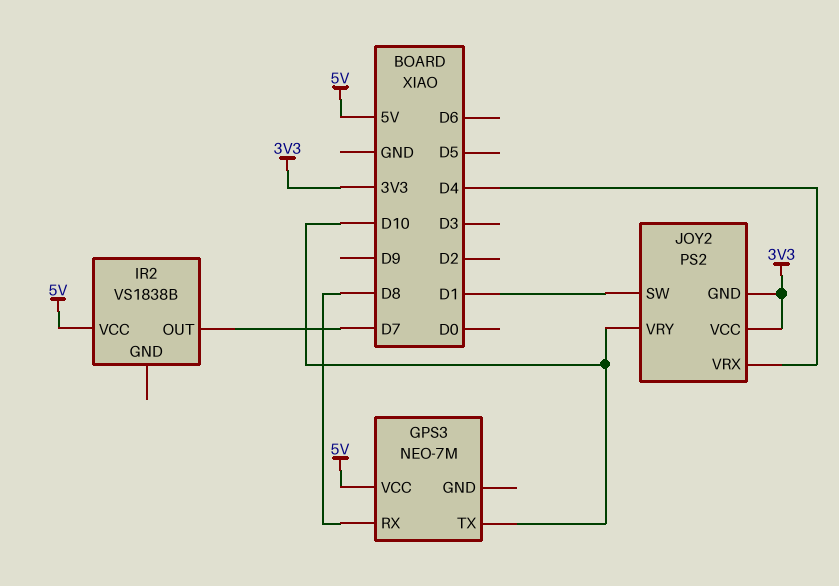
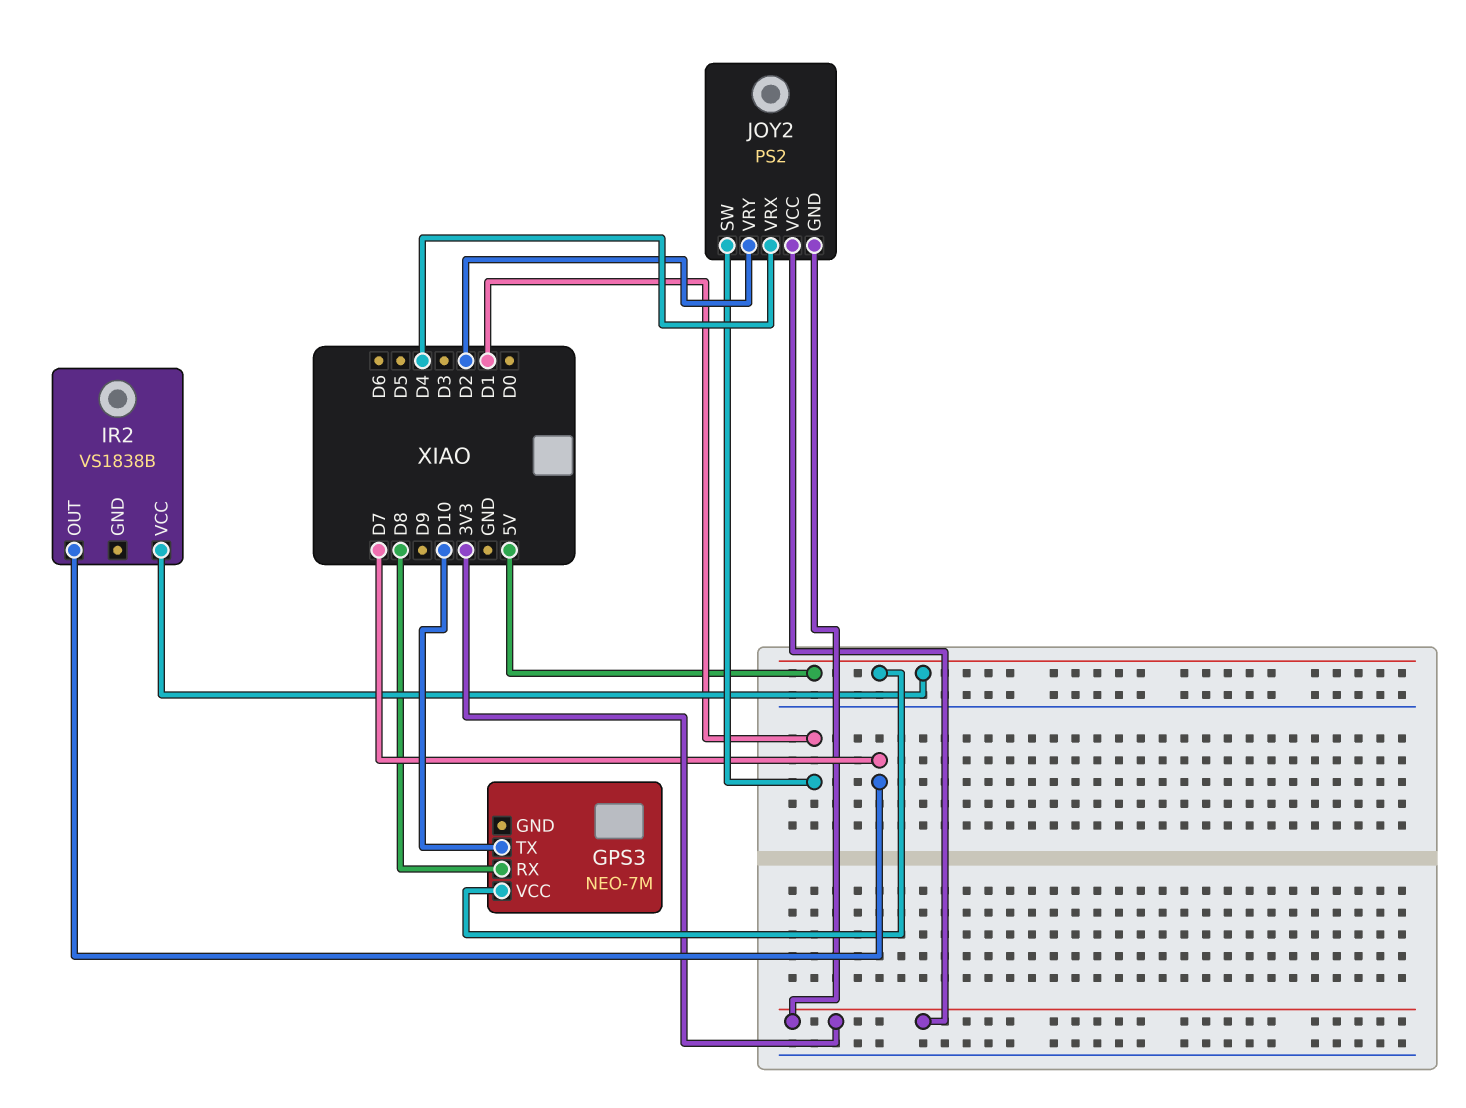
JOY2 pin VRY: D10 -> D2

